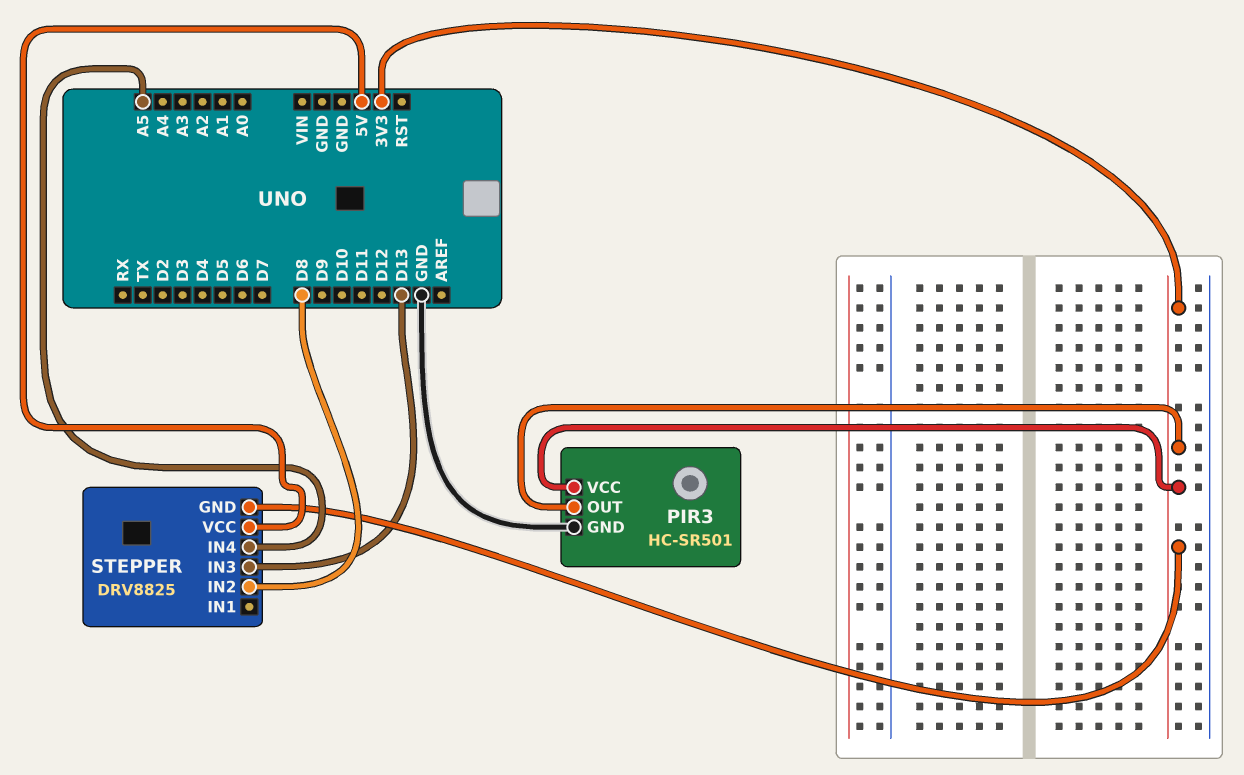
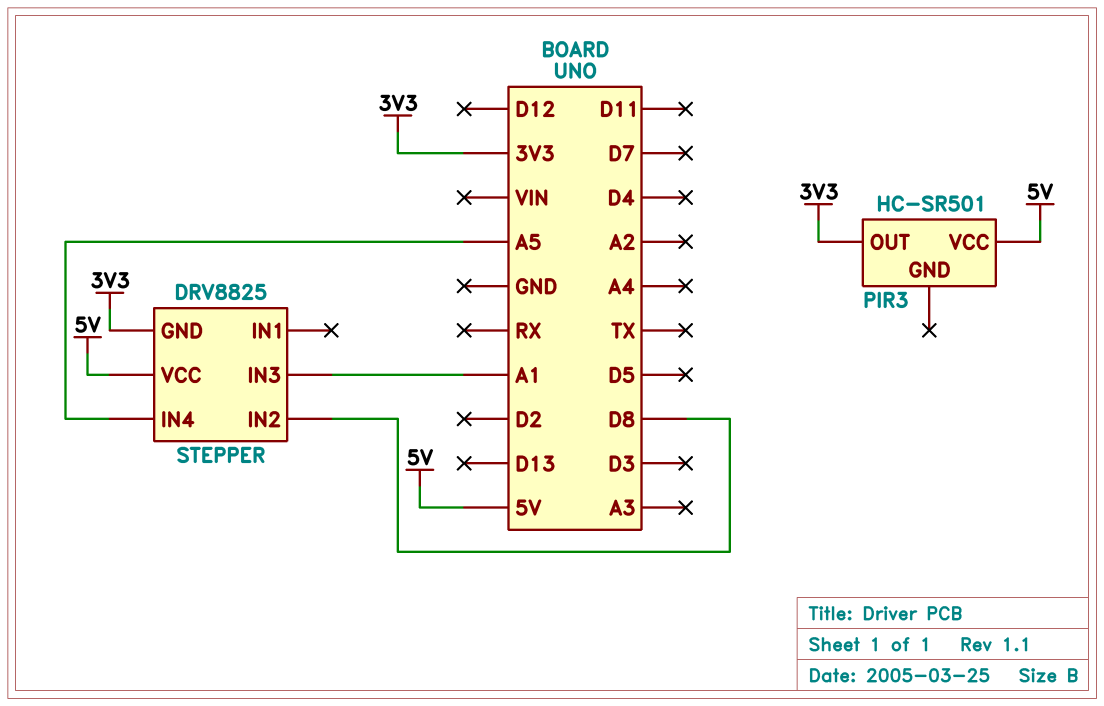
PIR3 pin GND: GND -> none
PIR3 pin VCC: 3V3 -> 5V
STEPPER pin IN3: D13 -> A1

